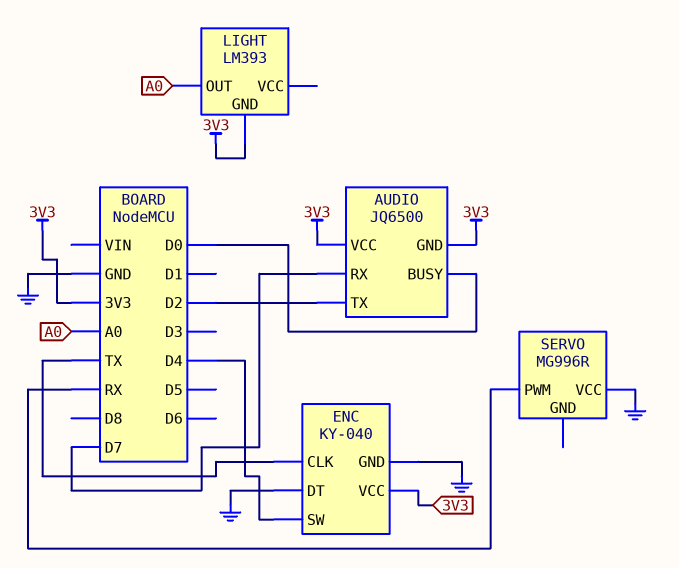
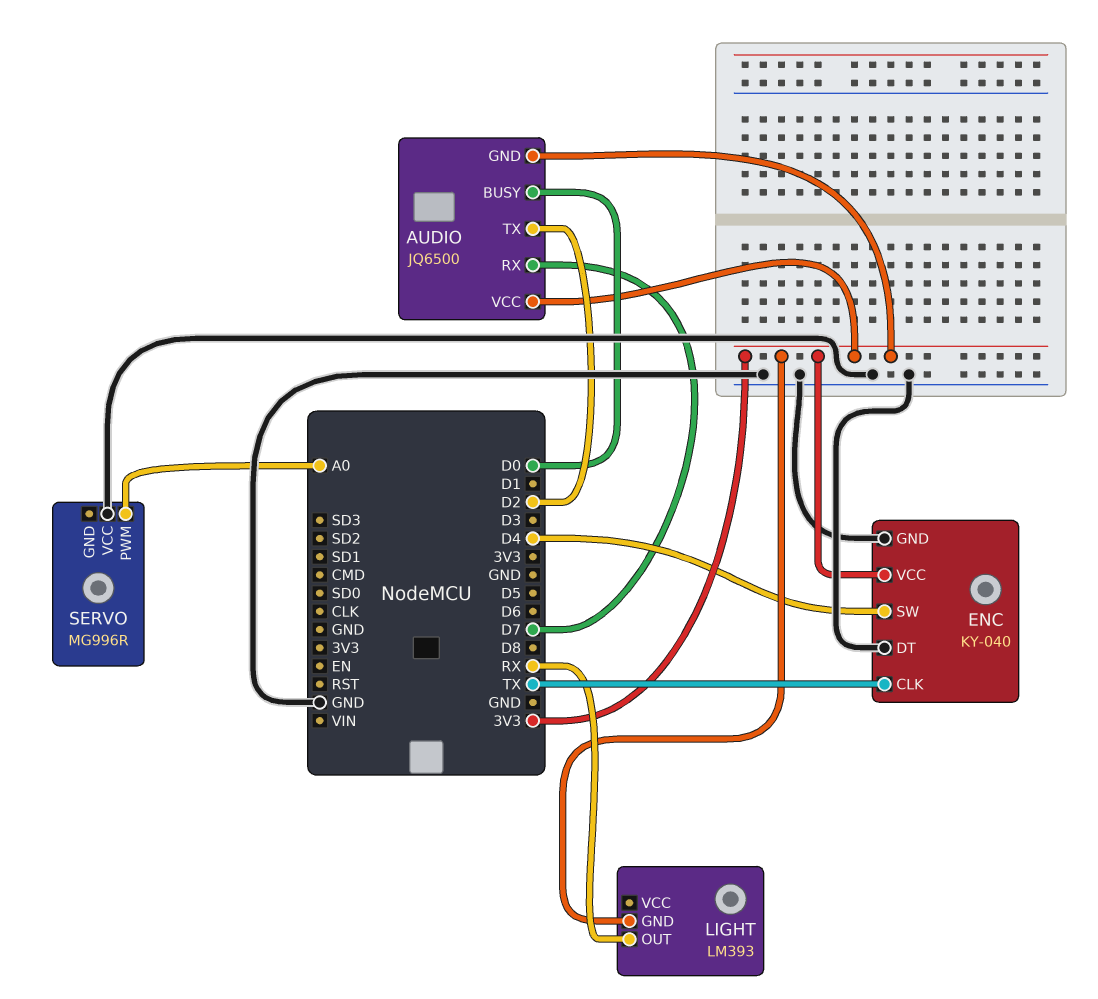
LIGHT pin OUT: A0 -> RX
SERVO pin PWM: RX -> A0

